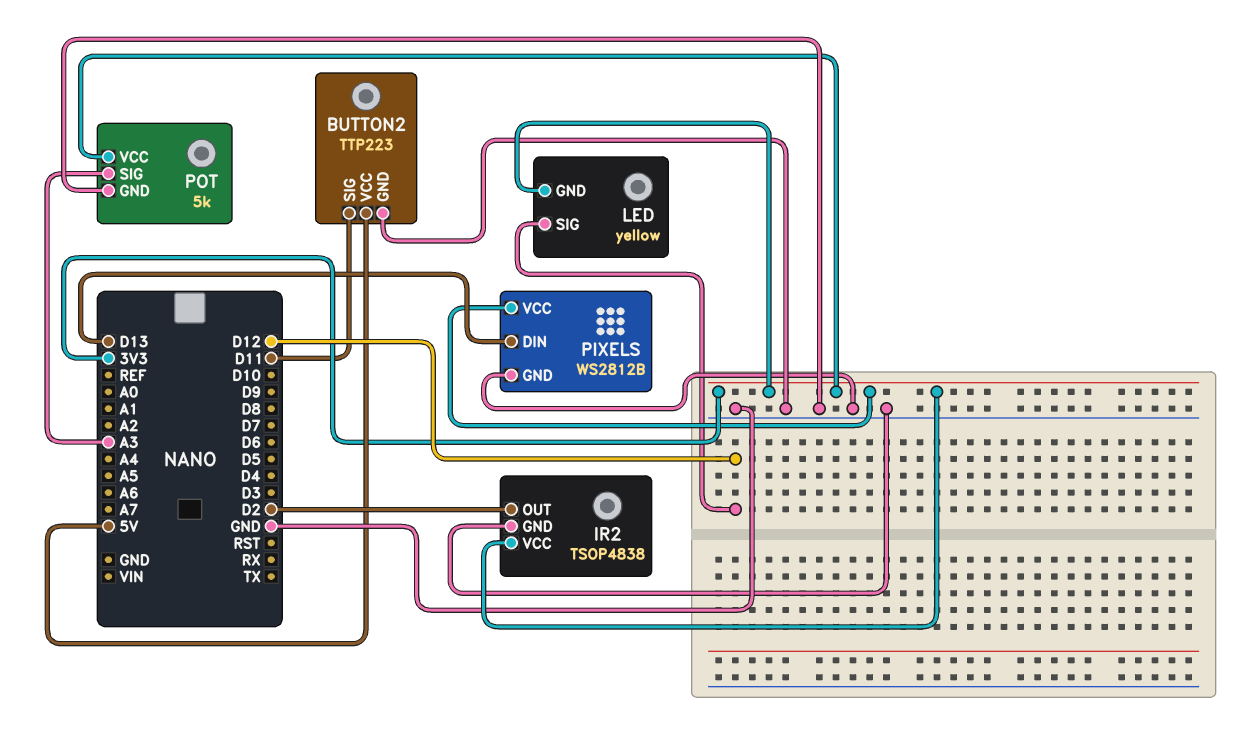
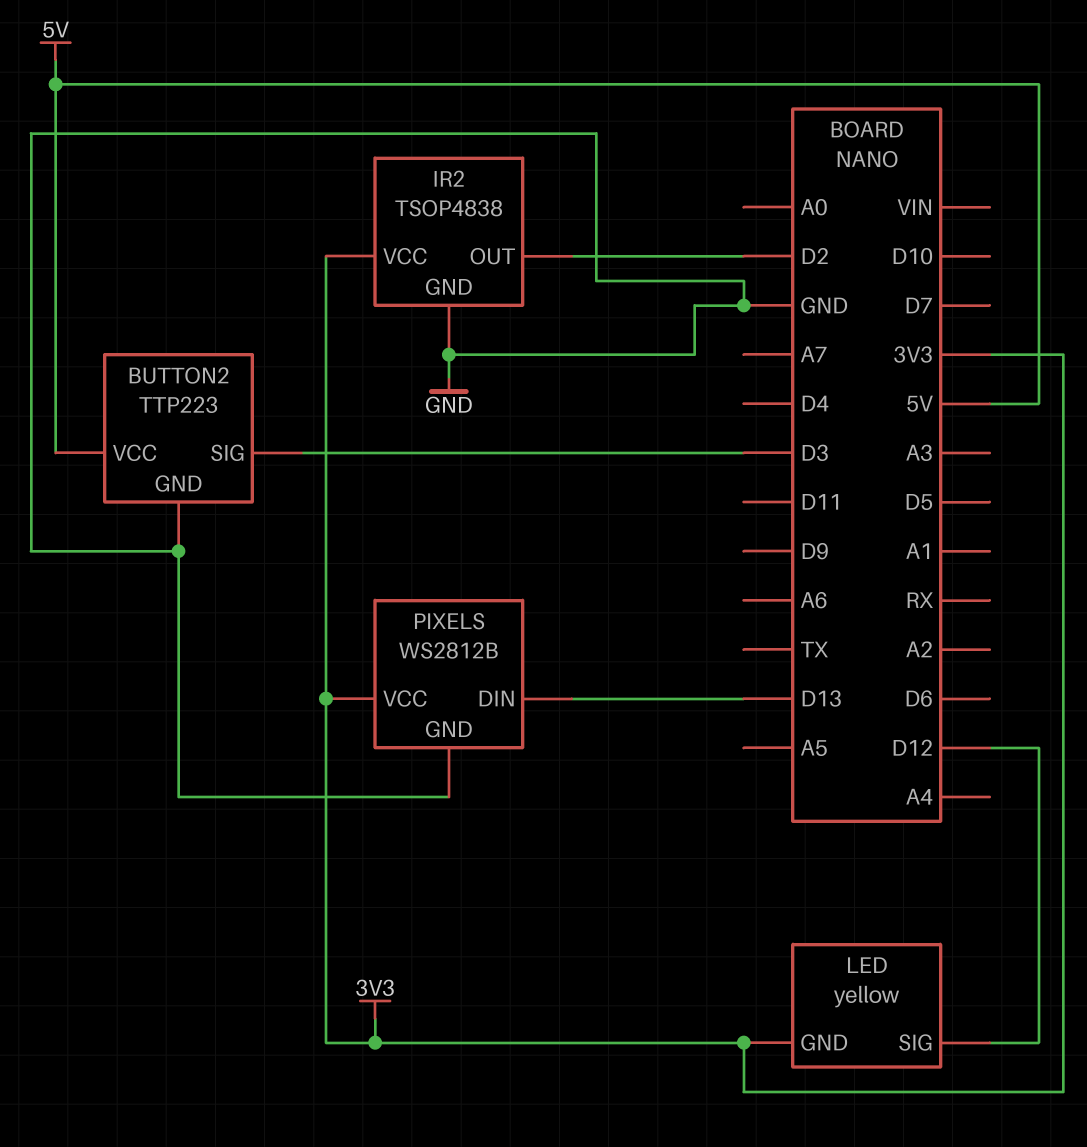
BUTTON2 pin SIG: D11 -> D3
POT: 5k -> none
POT pin GND: GND -> none
POT pin SIG: A3 -> none
POT pin VCC: 3V3 -> none

